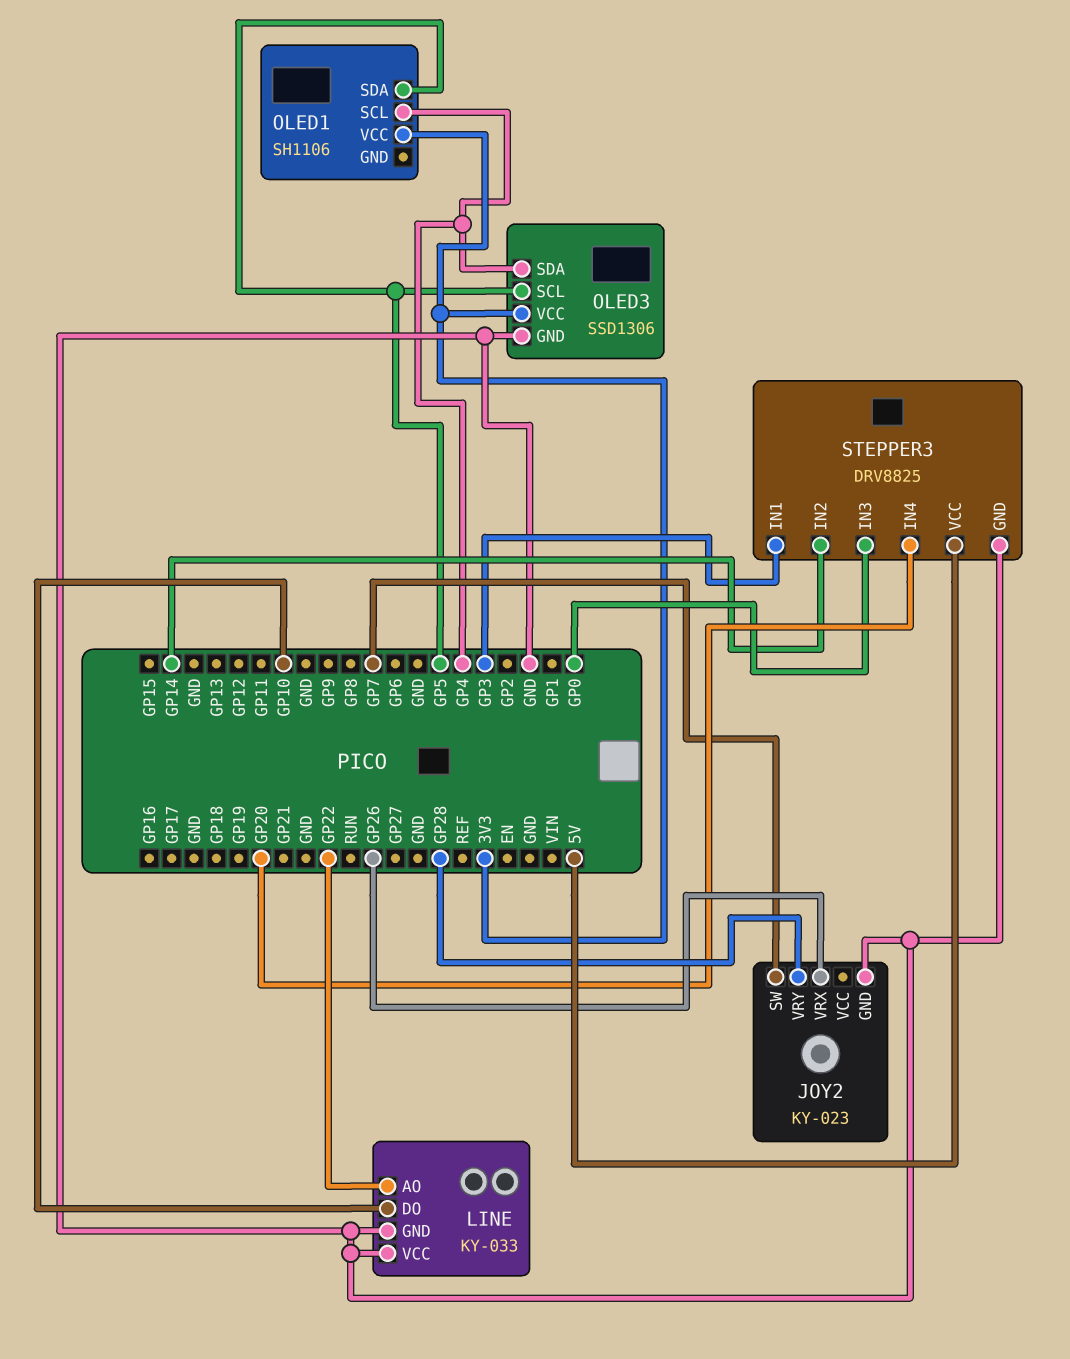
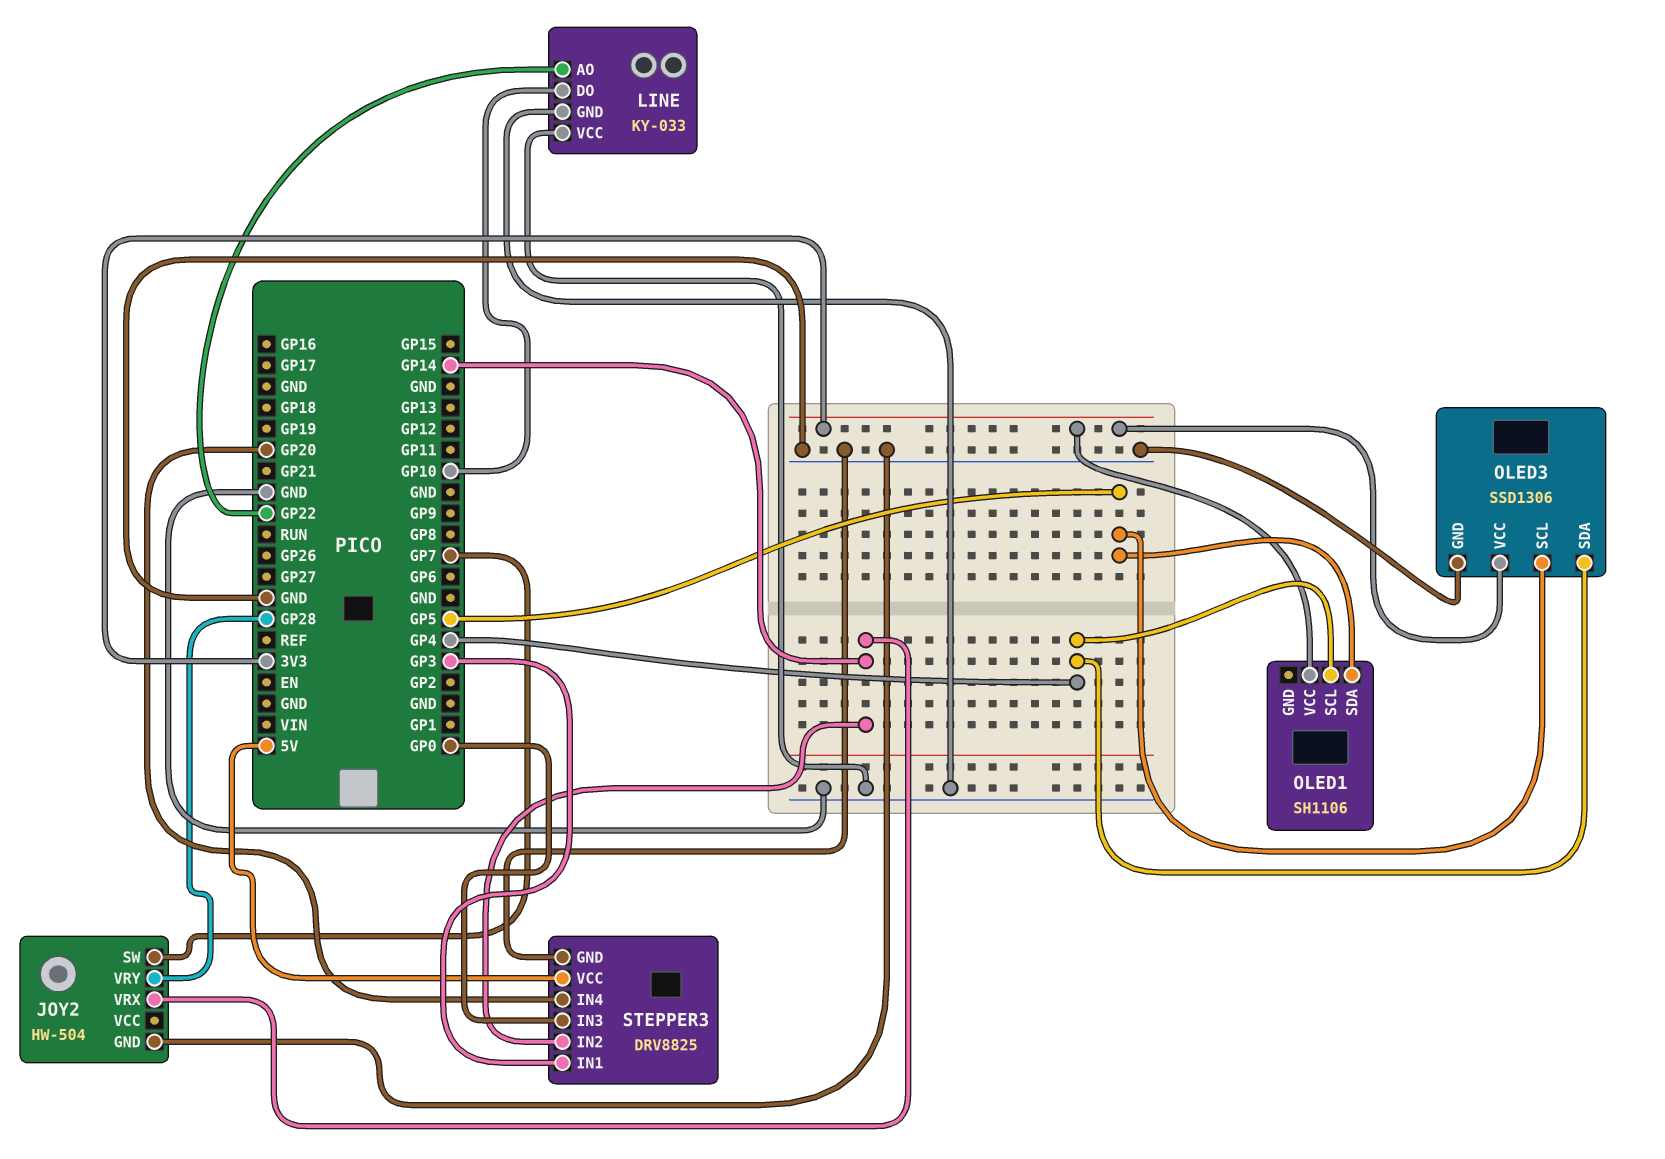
JOY2: KY-023 -> HW-504
JOY2 pin VRX: GP26 -> GP14

